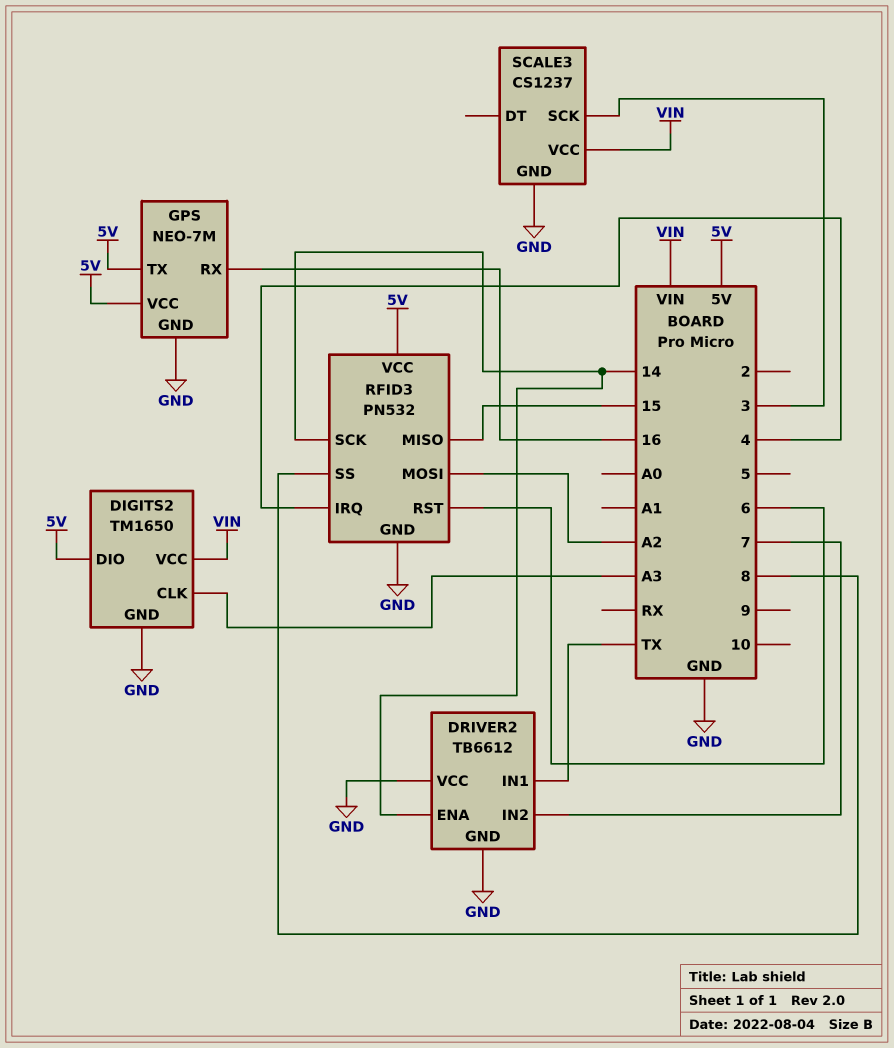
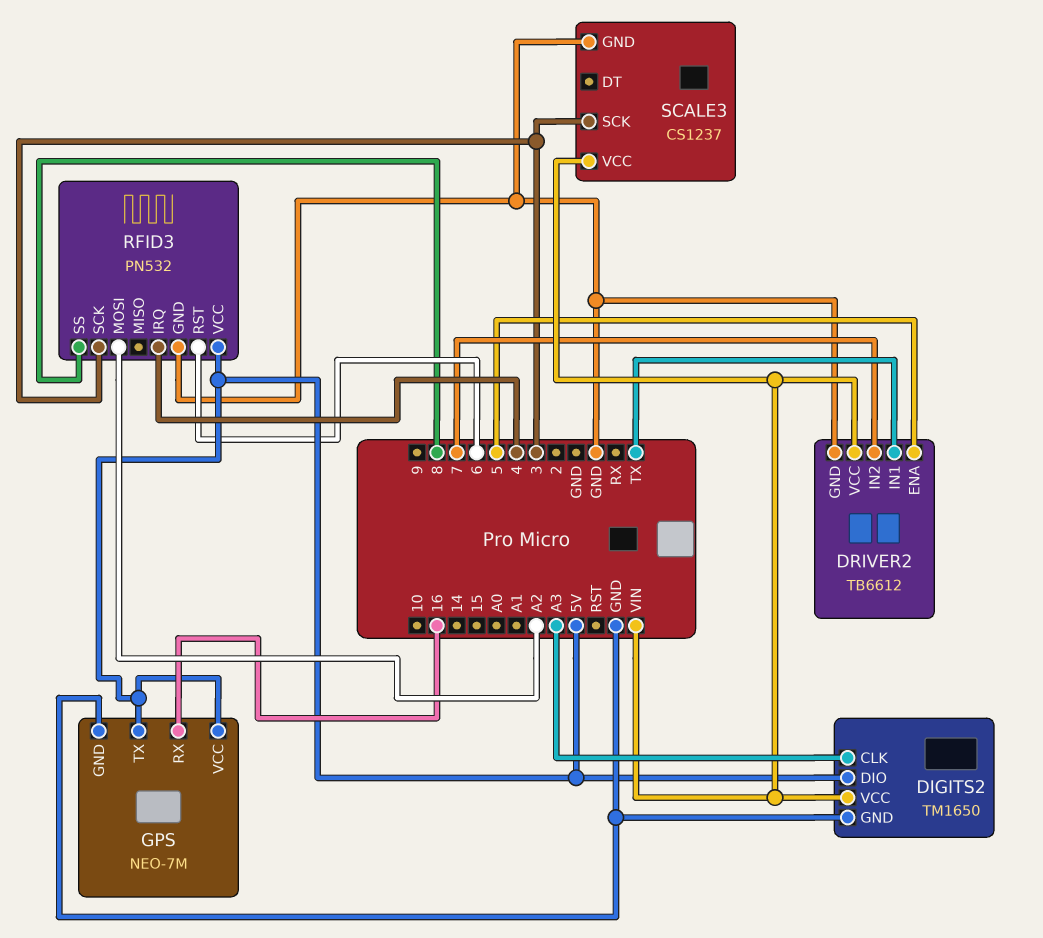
DRIVER2 pin ENA: 14 -> 5
DRIVER2 pin VCC: GND -> VIN
RFID3 pin MISO: 15 -> none
RFID3 pin SCK: 14 -> 3

